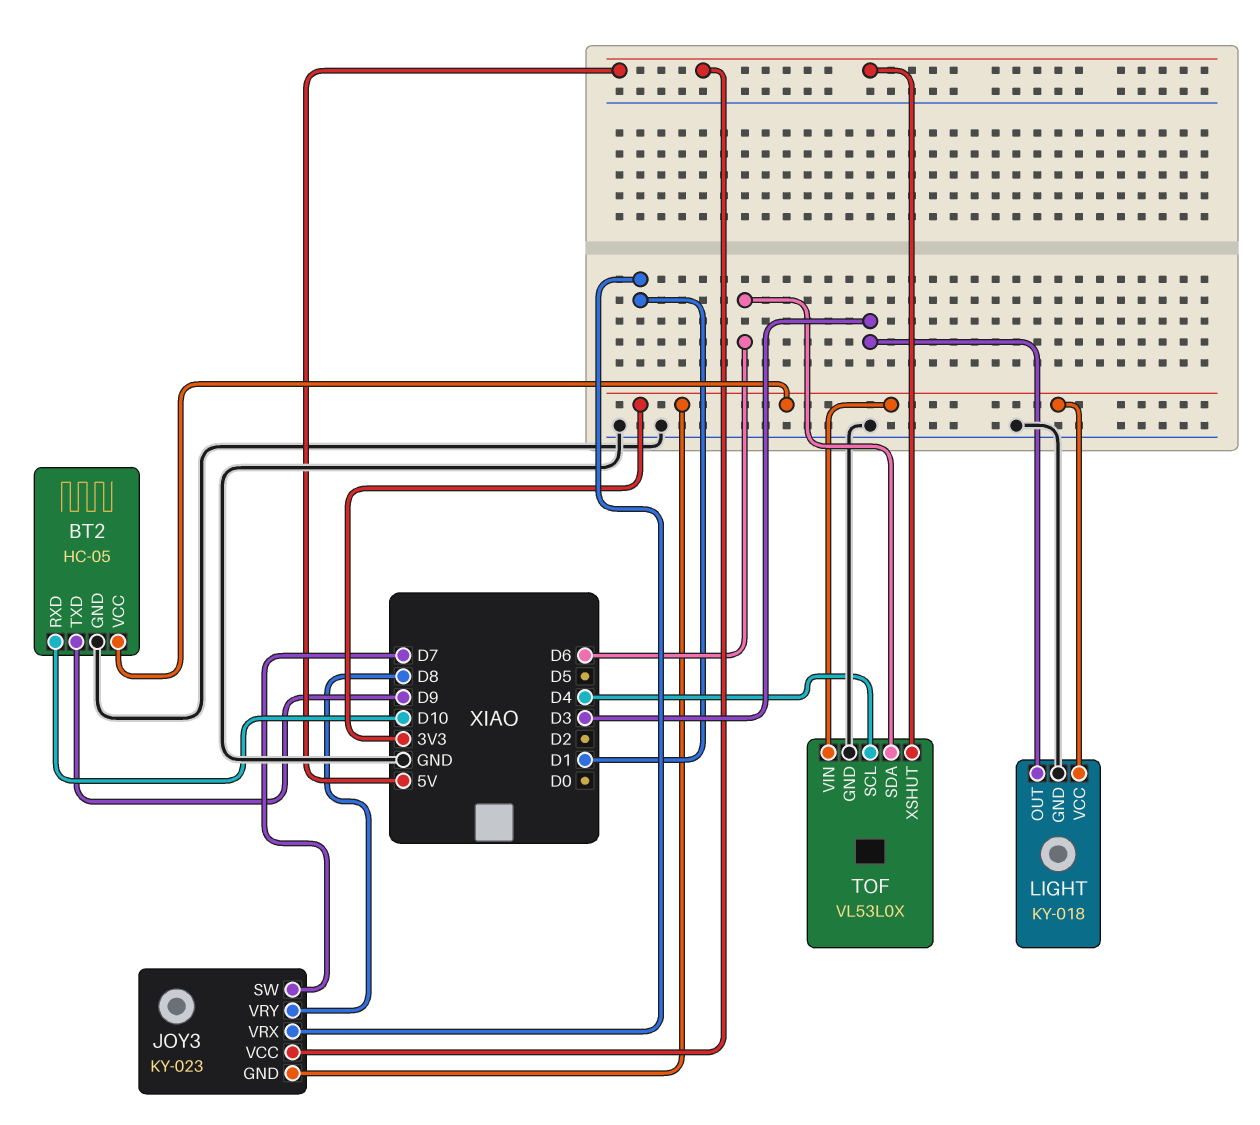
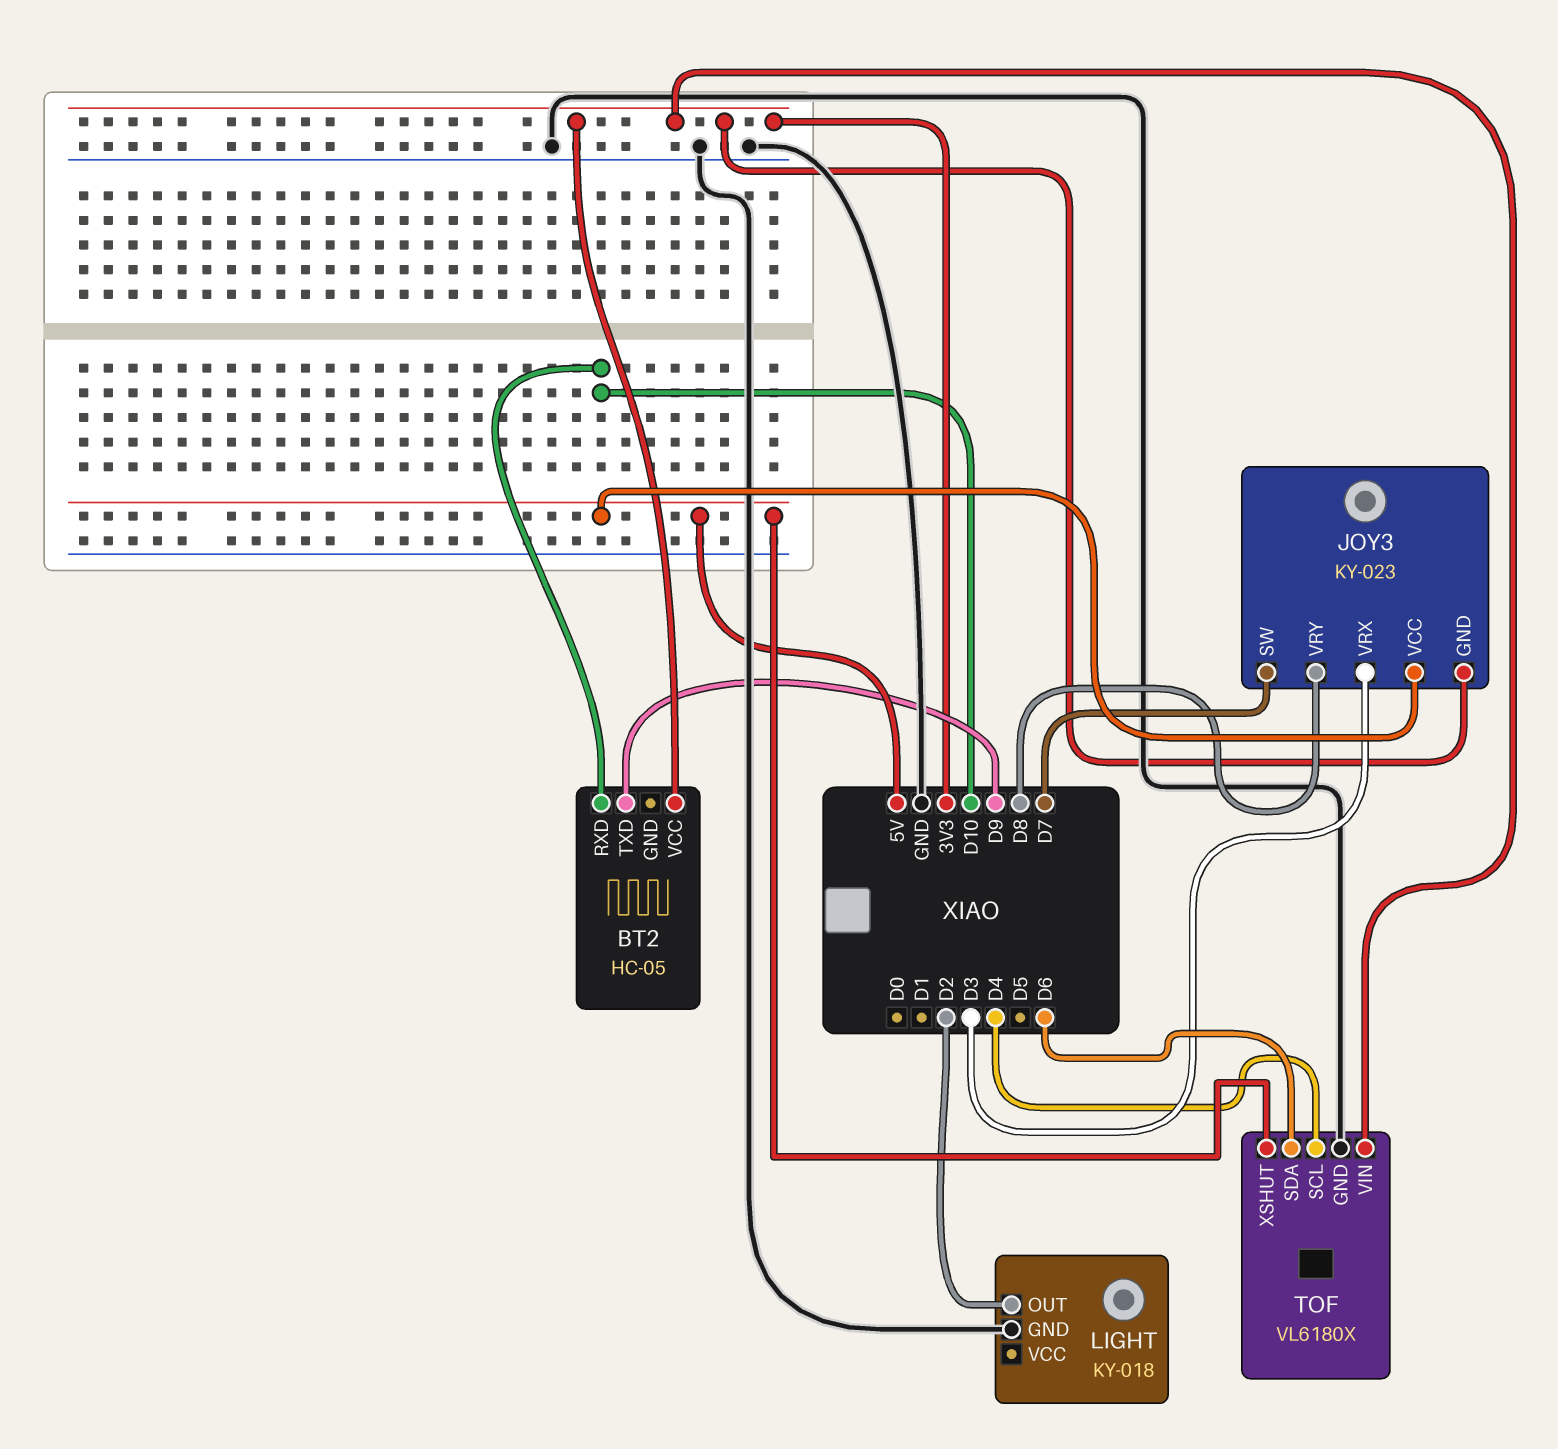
BT2 pin GND: GND -> none
JOY3 pin VRX: D1 -> D3
LIGHT pin OUT: D3 -> D2
LIGHT pin VCC: 3V3 -> none
TOF: VL53L0X -> VL6180X

